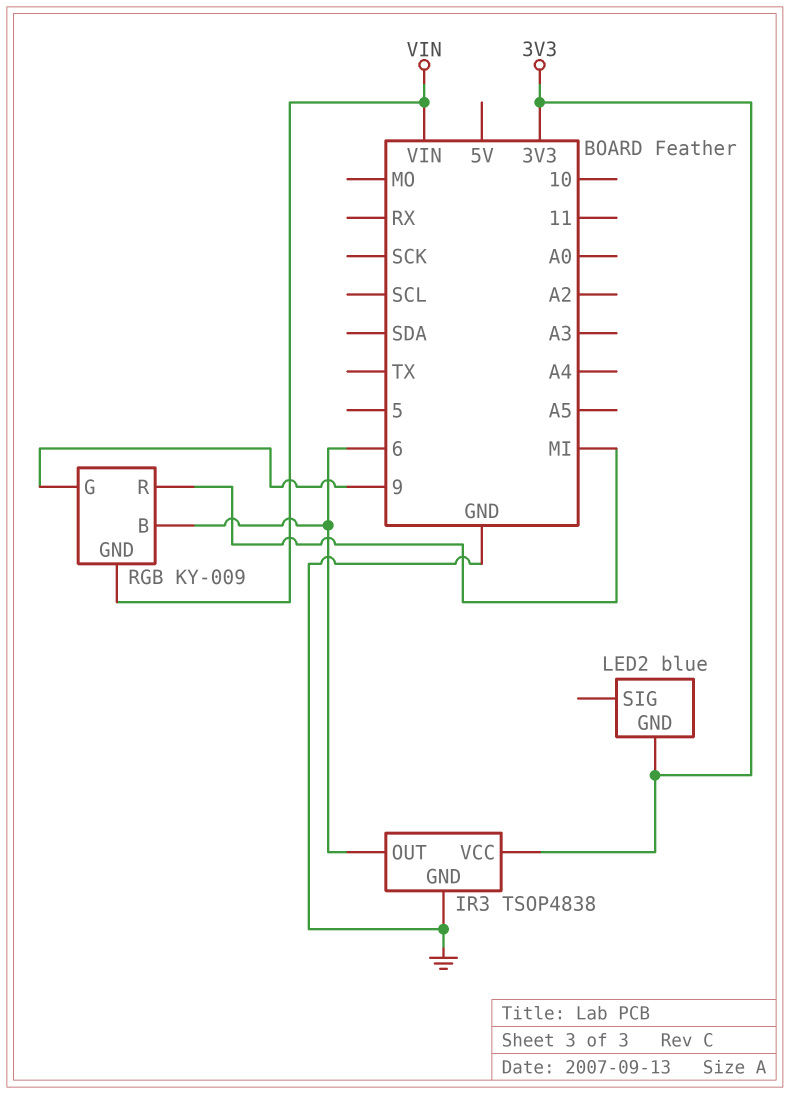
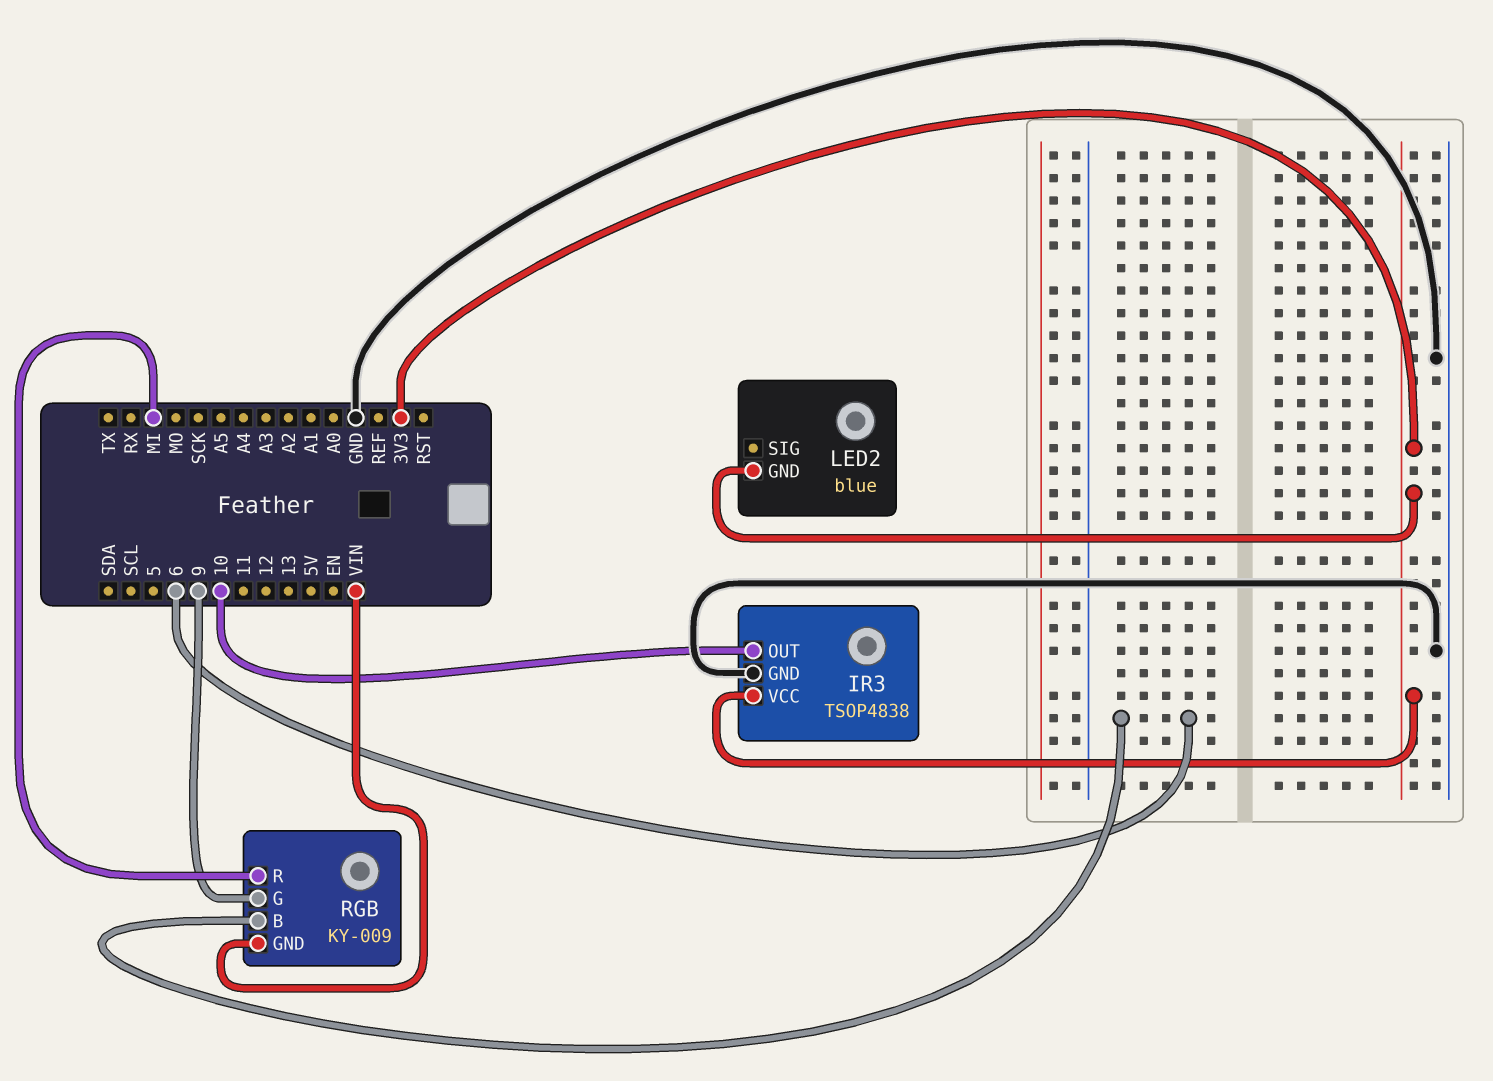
IR3 pin OUT: 6 -> 10

